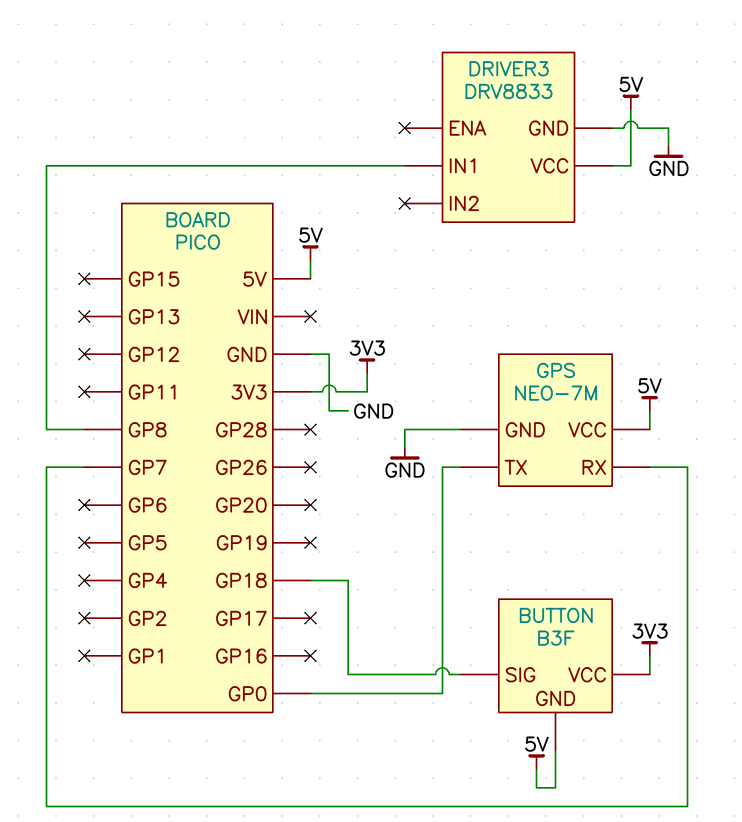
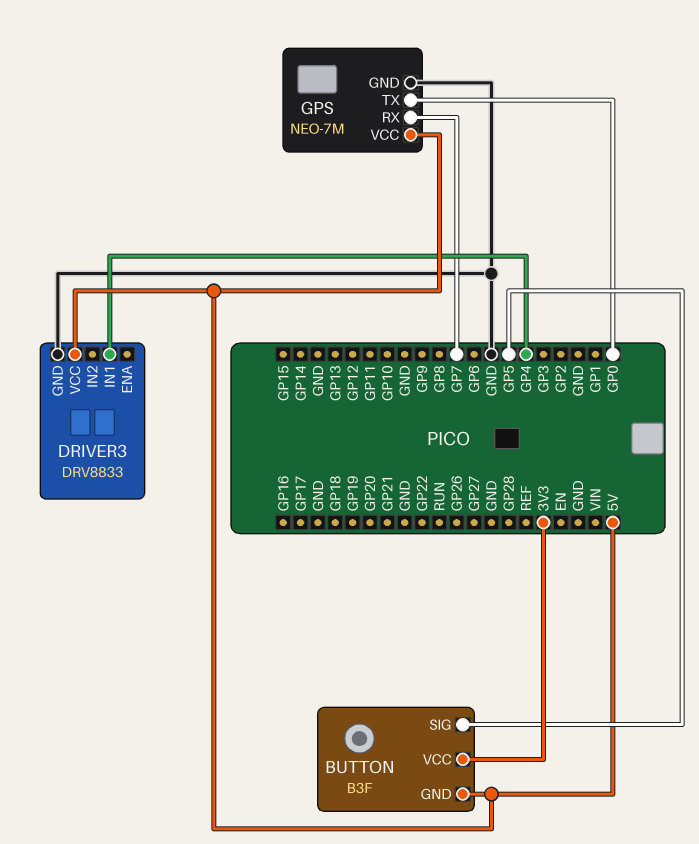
BUTTON pin SIG: GP18 -> GP5
DRIVER3 pin IN1: GP8 -> GP4

